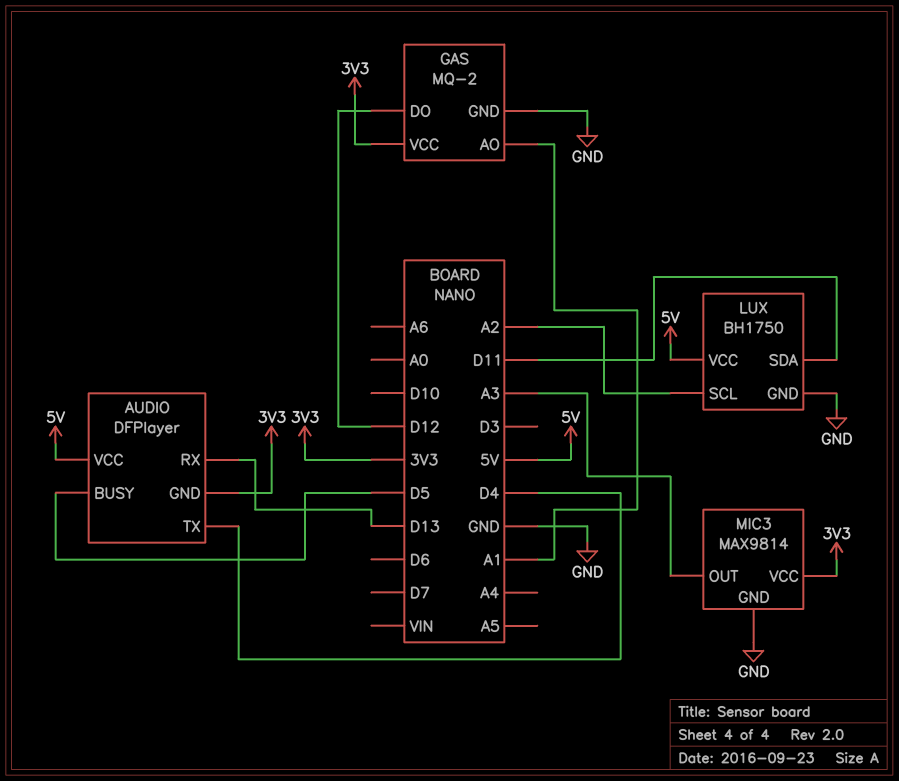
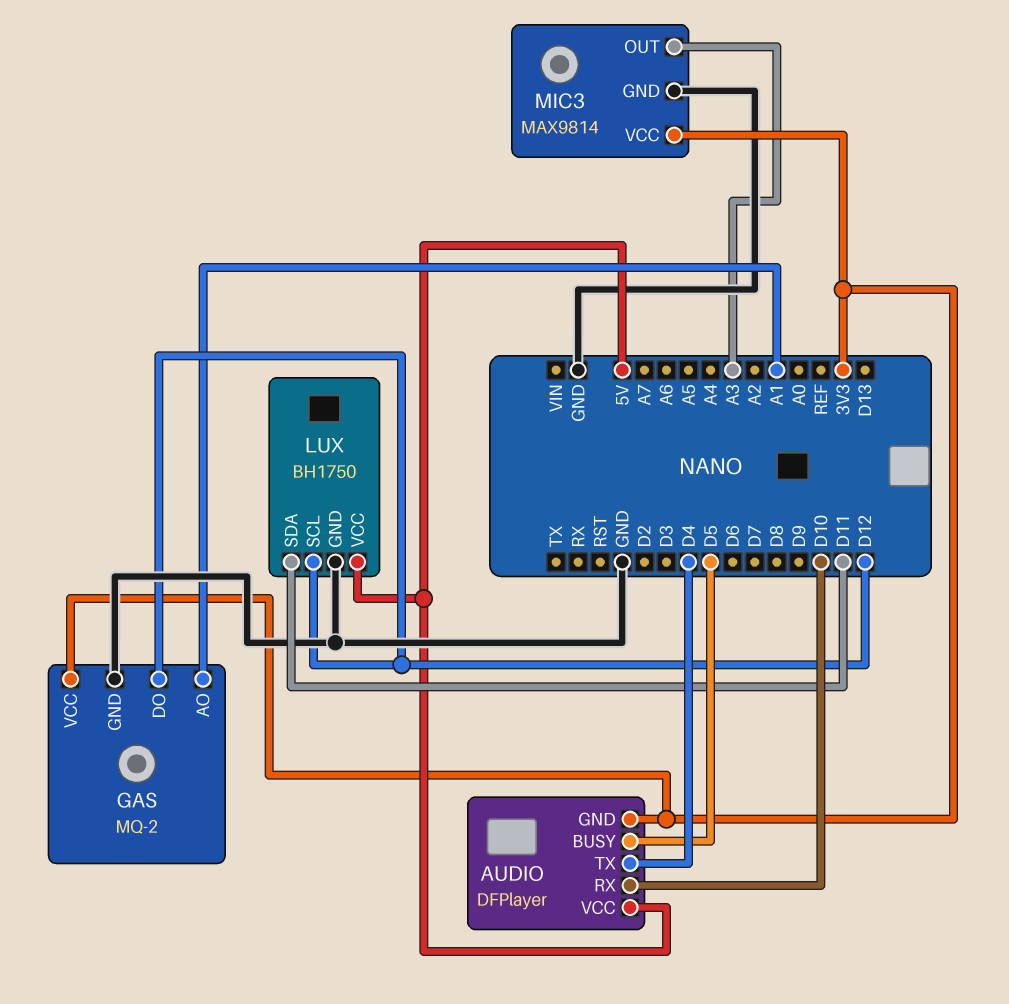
AUDIO pin RX: D13 -> D10
LUX pin SCL: A2 -> D12

